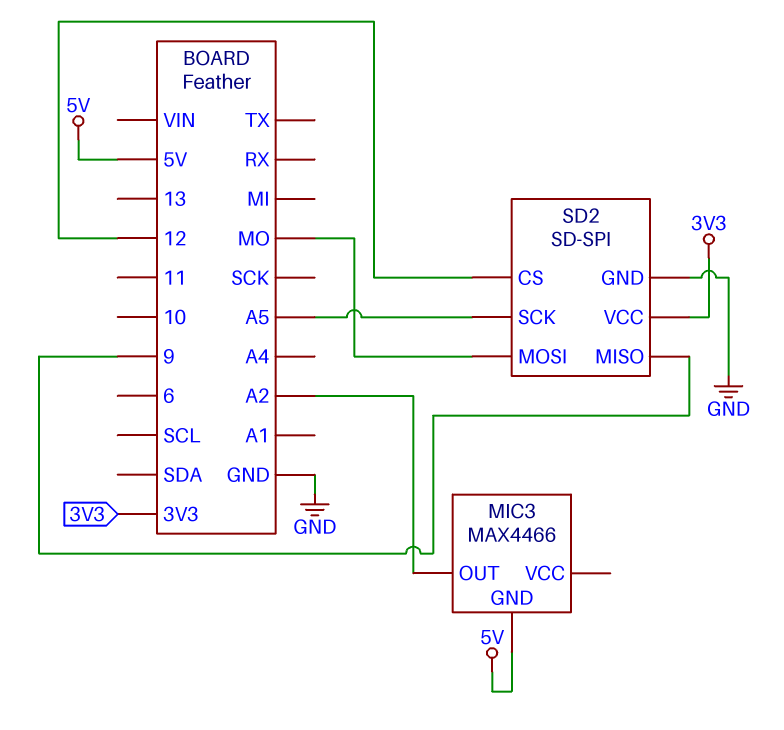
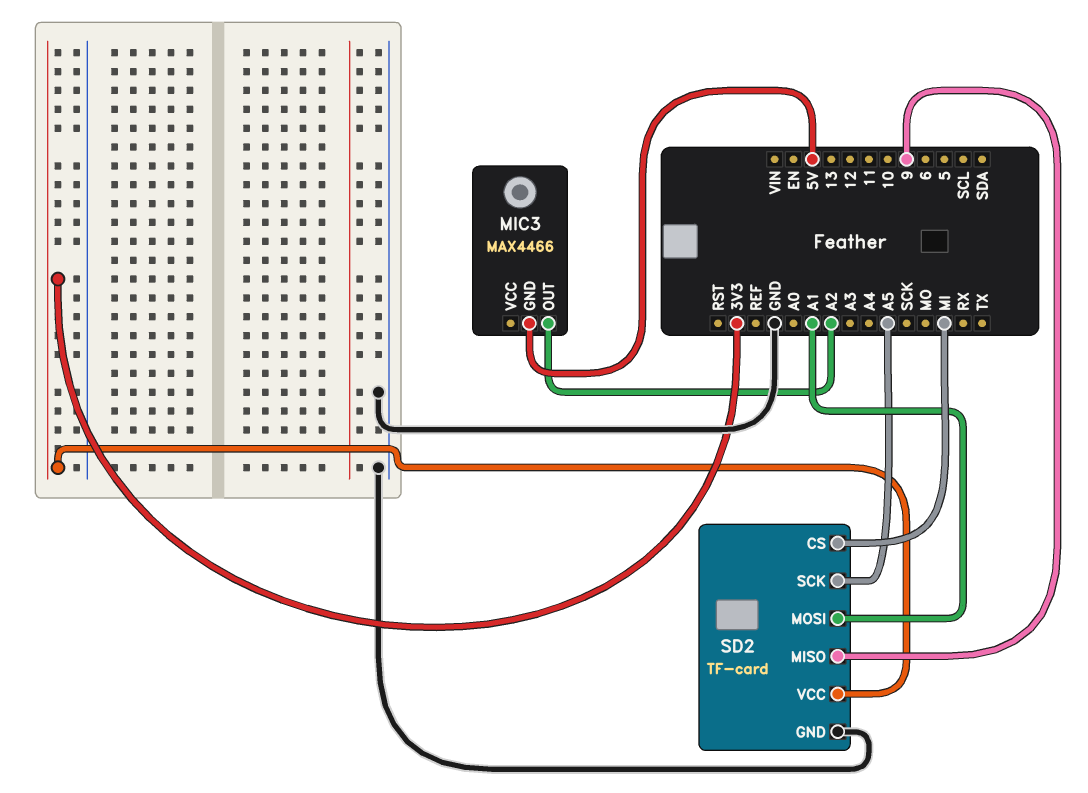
SD2: SD-SPI -> TF-card
SD2 pin CS: 12 -> MI
SD2 pin MOSI: MO -> A1

